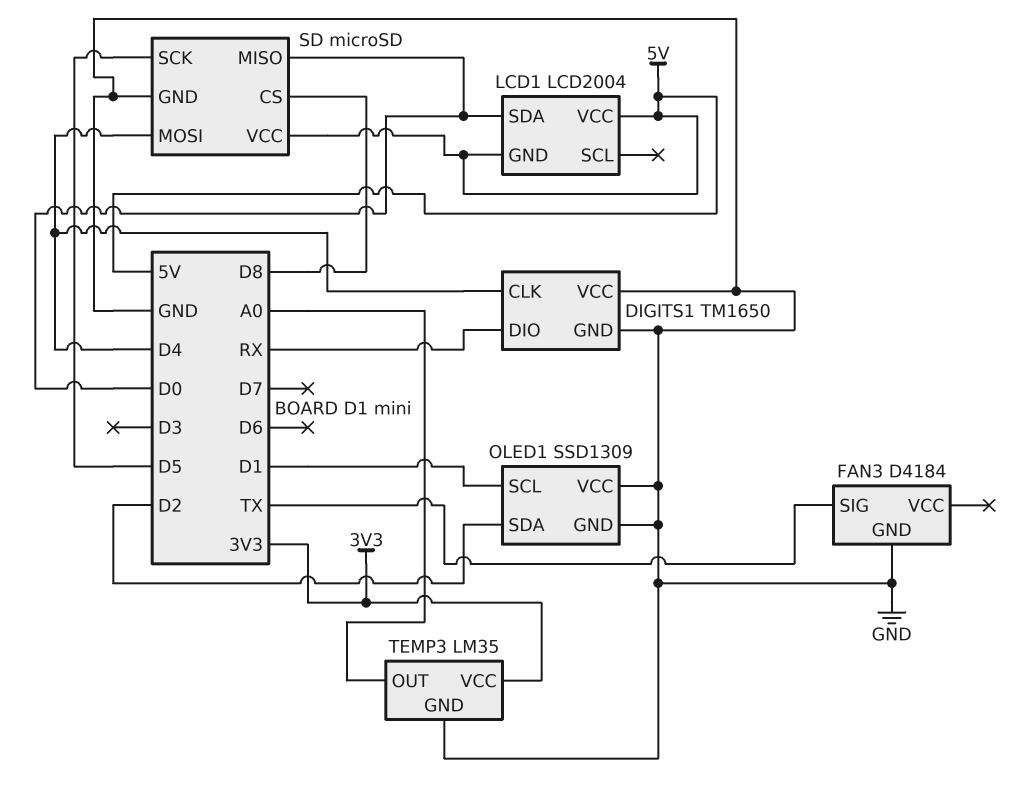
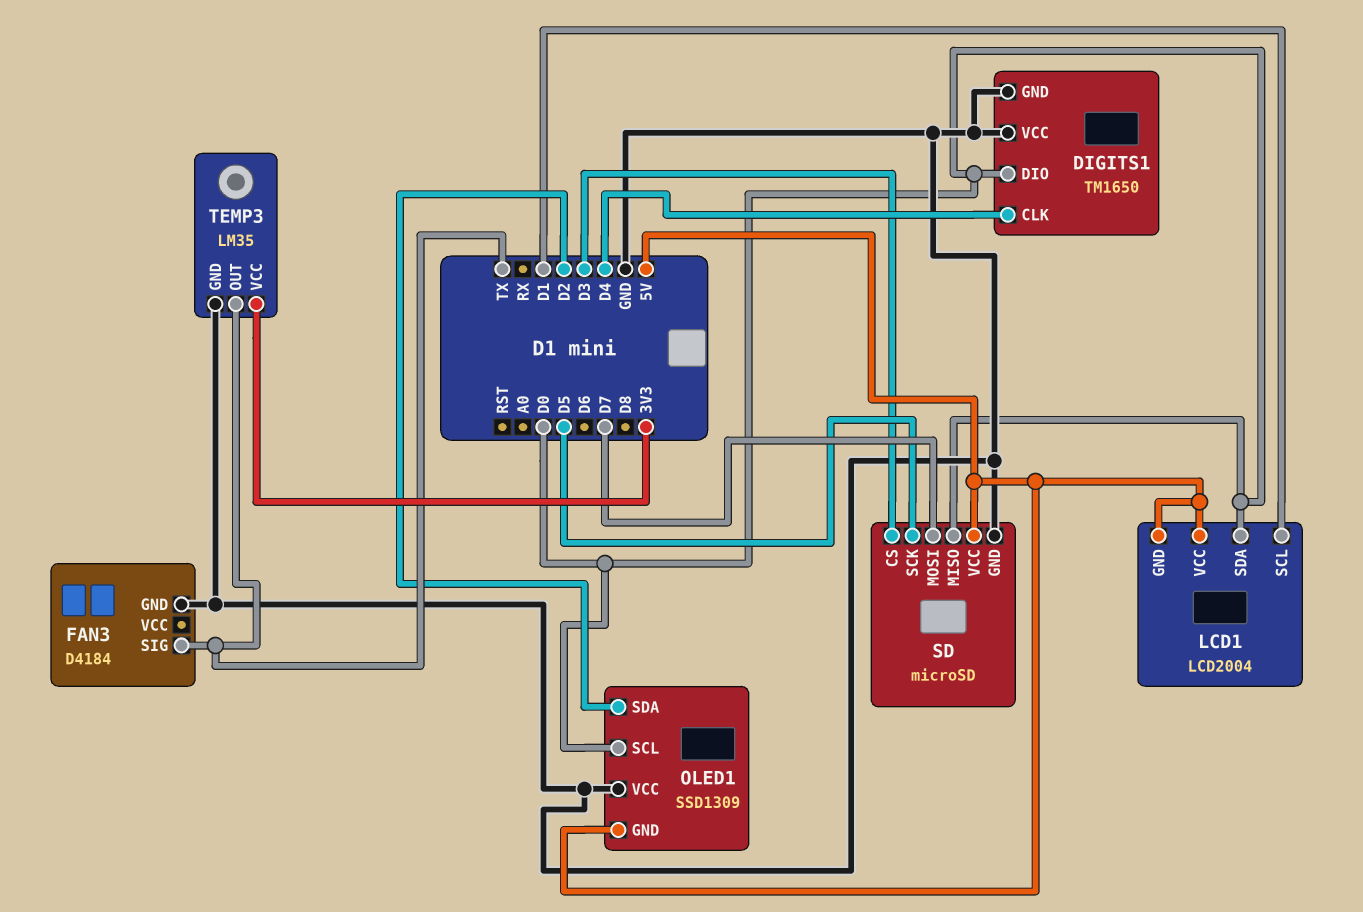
DIGITS1 pin DIO: RX -> D0
LCD1 pin SCL: none -> D1
OLED1 pin GND: GND -> 5V
OLED1 pin SCL: D1 -> D0
SD pin CS: D8 -> D3
SD pin MOSI: D4 -> D7
TEMP3 pin OUT: A0 -> TX

